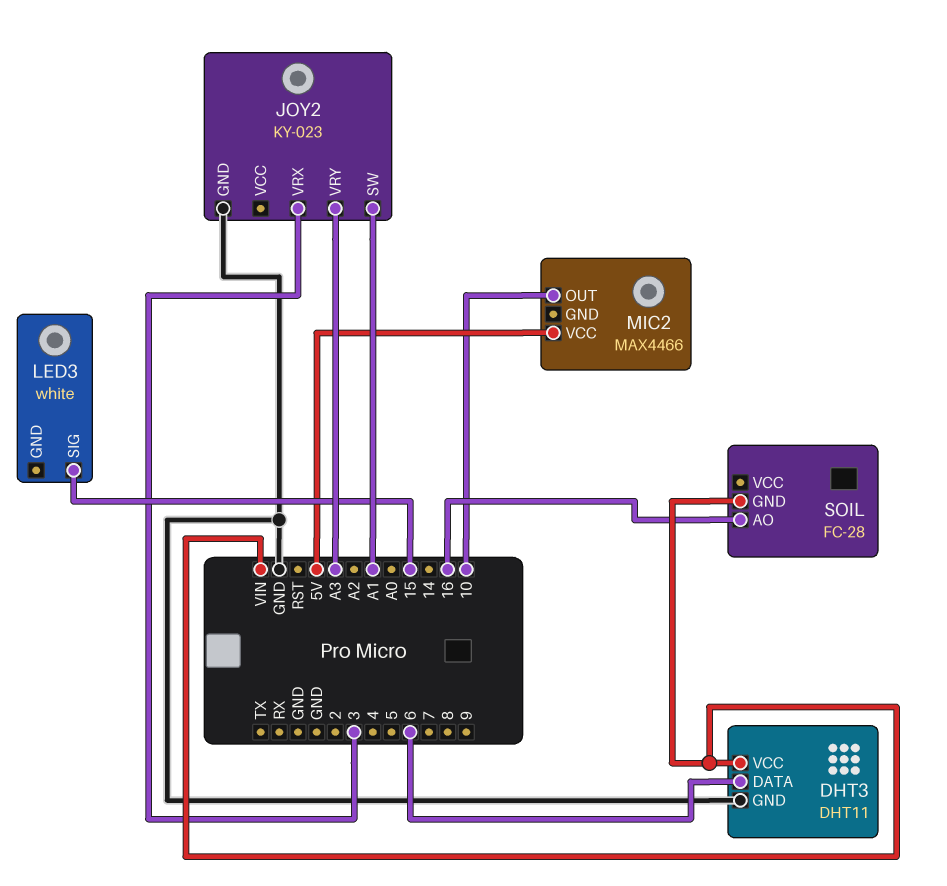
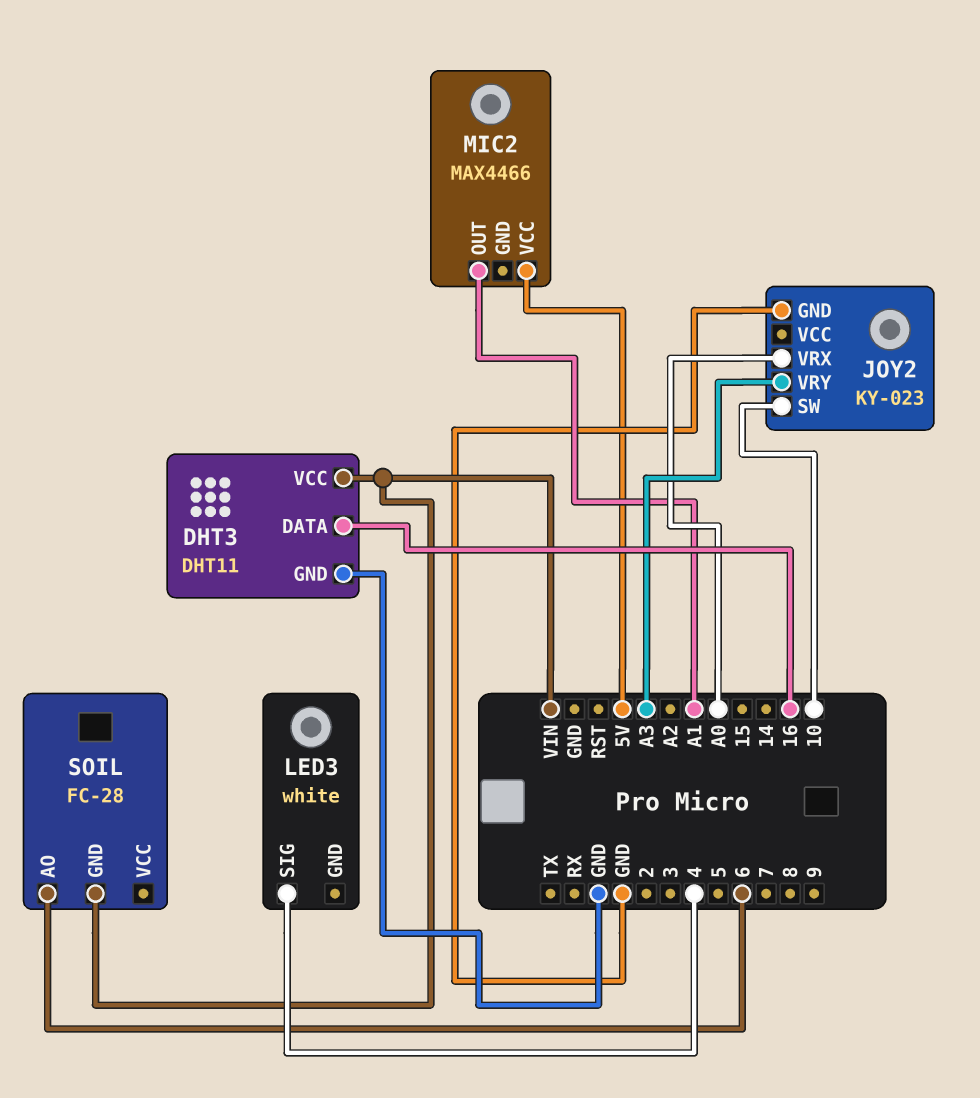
DHT3 pin DATA: 6 -> 16
JOY2 pin SW: A1 -> 10
JOY2 pin VRX: 3 -> A0
LED3 pin SIG: 15 -> 4
MIC2 pin OUT: 10 -> A1
SOIL pin AO: 16 -> 6

